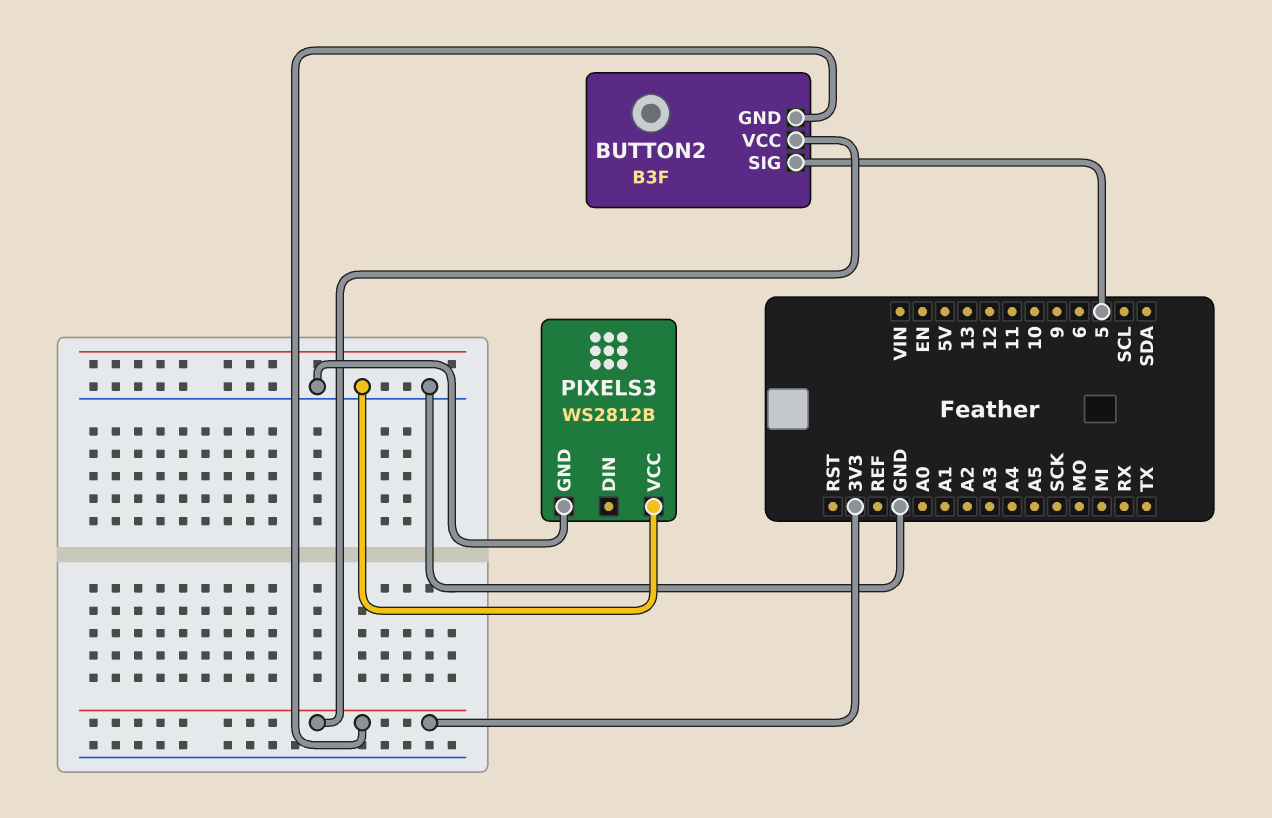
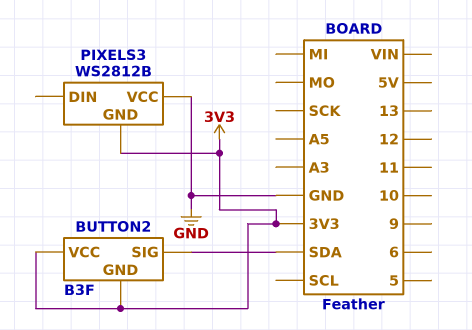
BUTTON2 pin SIG: 5 -> SDA
PIXELS3 pin GND: GND -> 3V3

